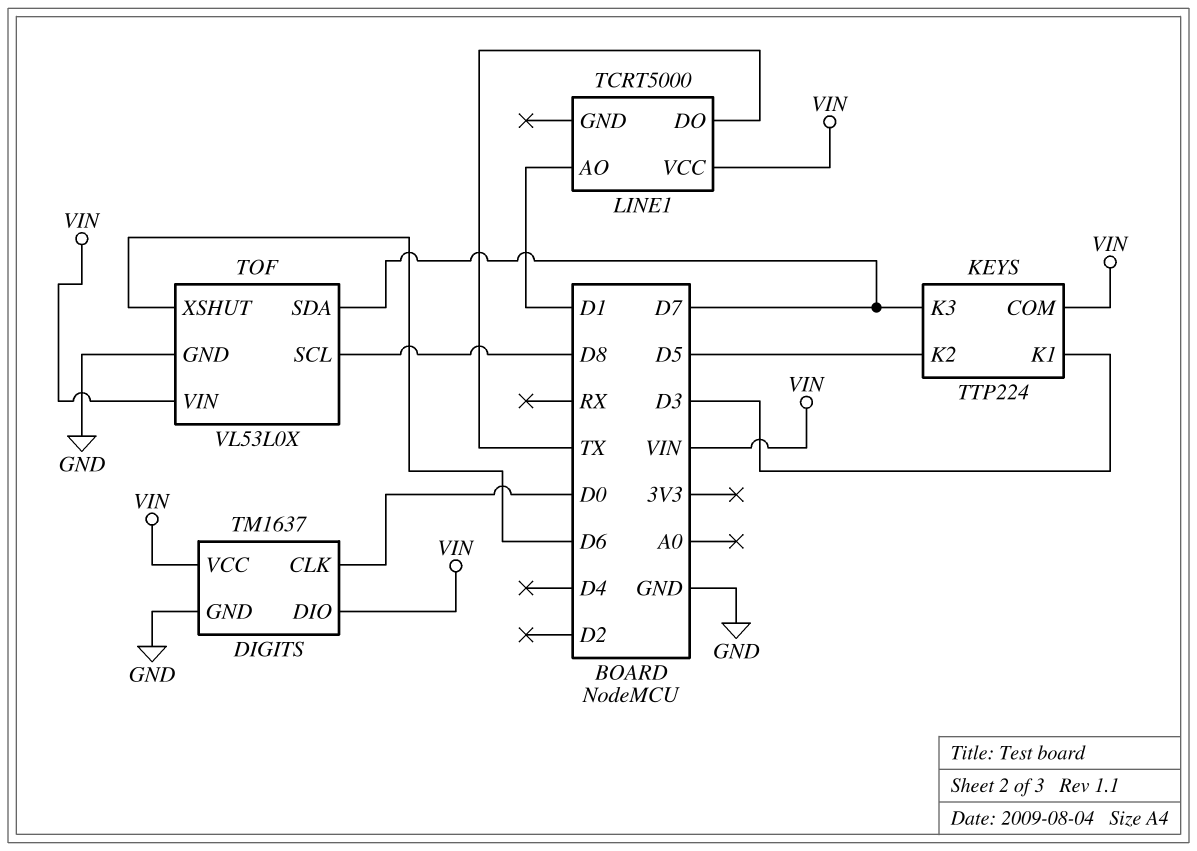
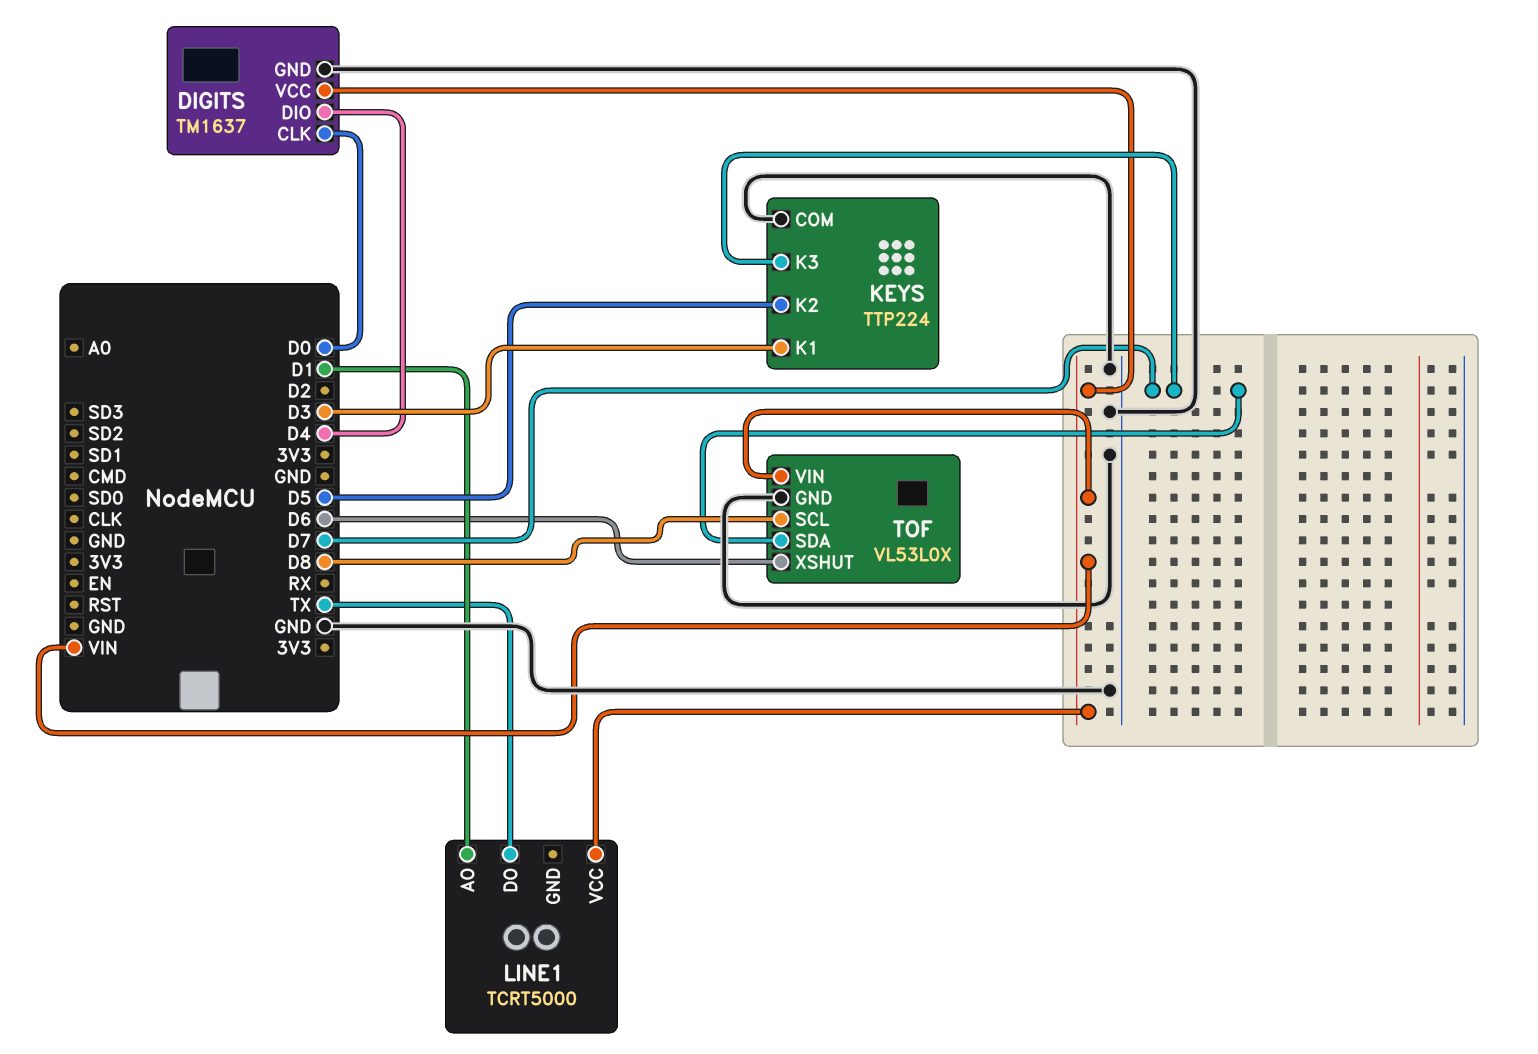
DIGITS pin DIO: VIN -> D4
KEYS pin COM: VIN -> GND

